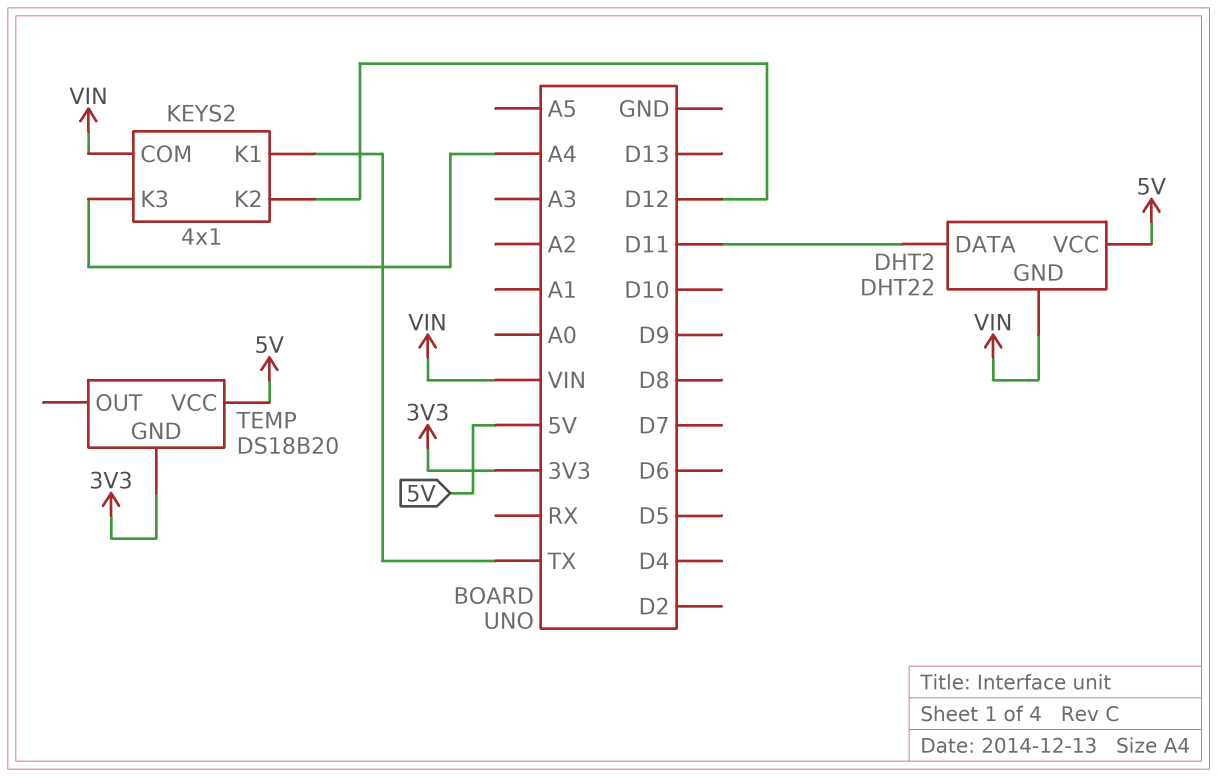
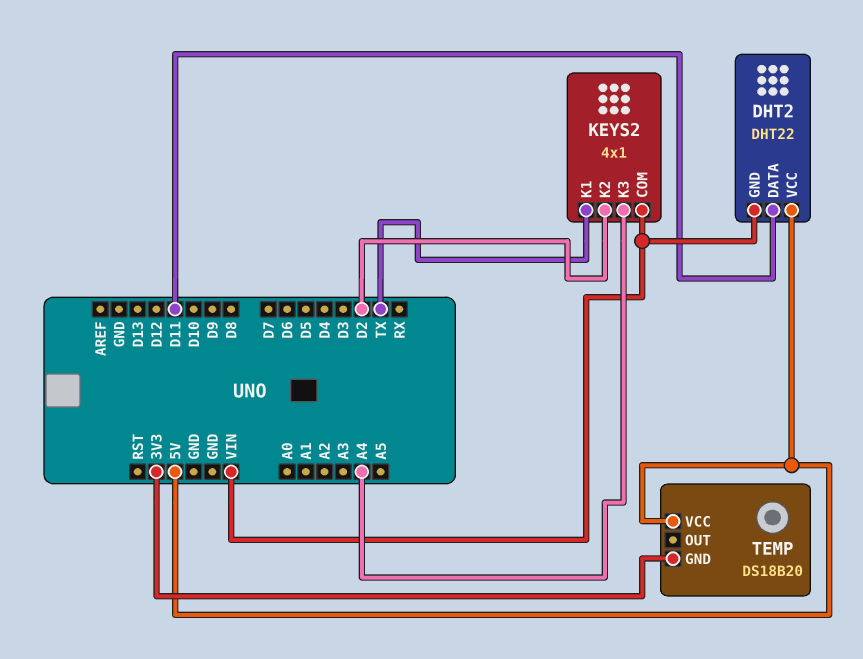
KEYS2 pin K2: D12 -> D2

